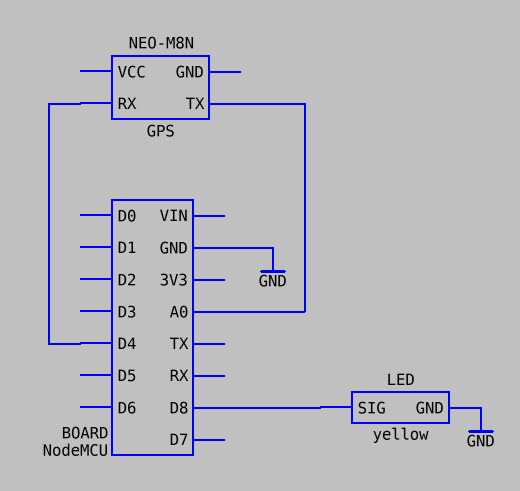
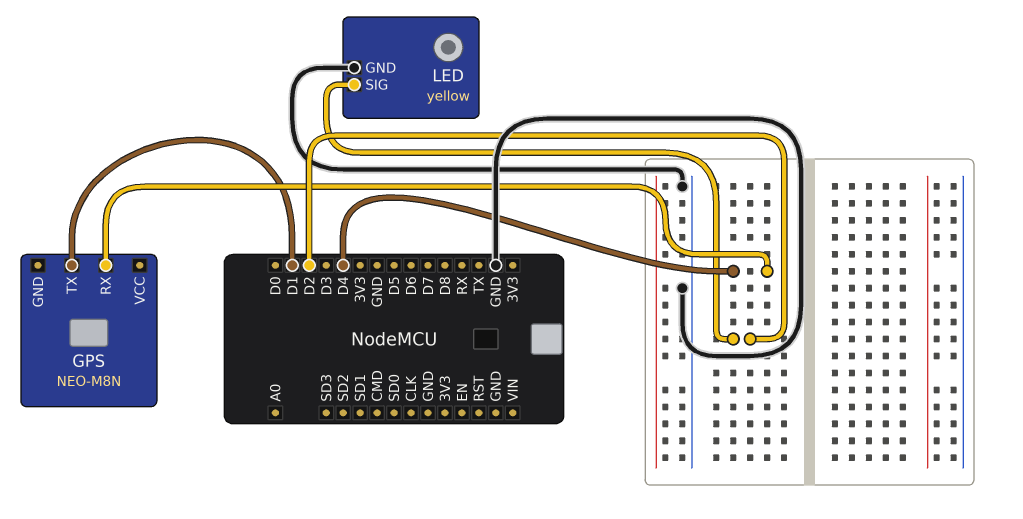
GPS pin TX: A0 -> D1
LED pin SIG: D8 -> D2

